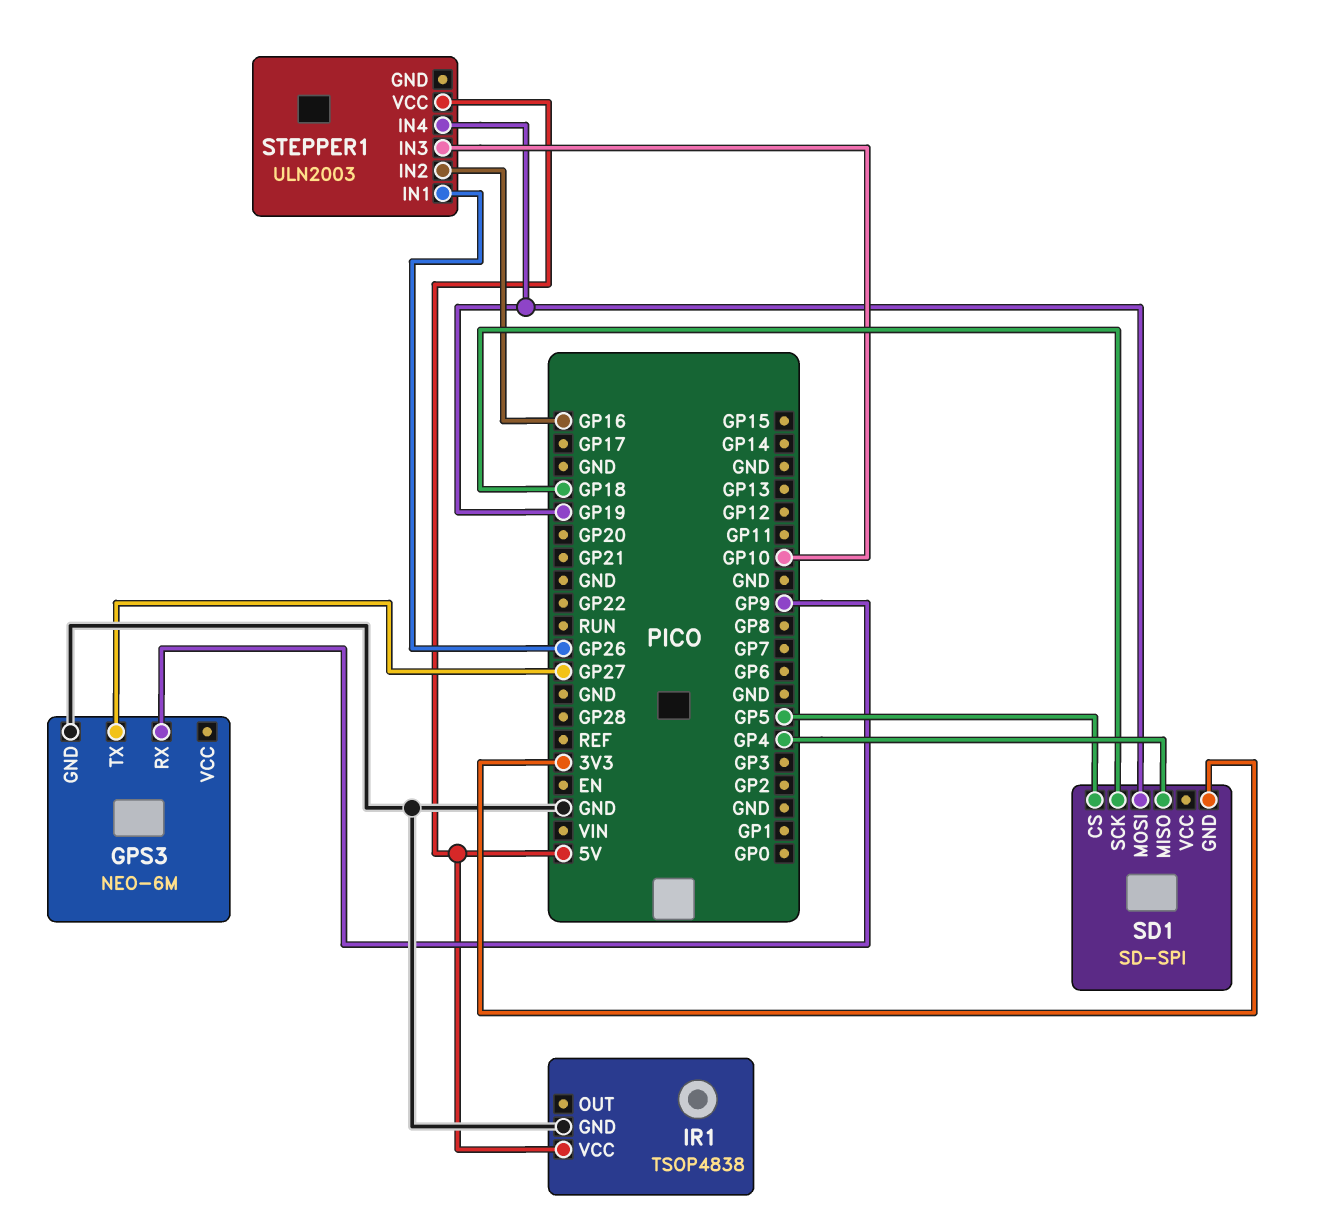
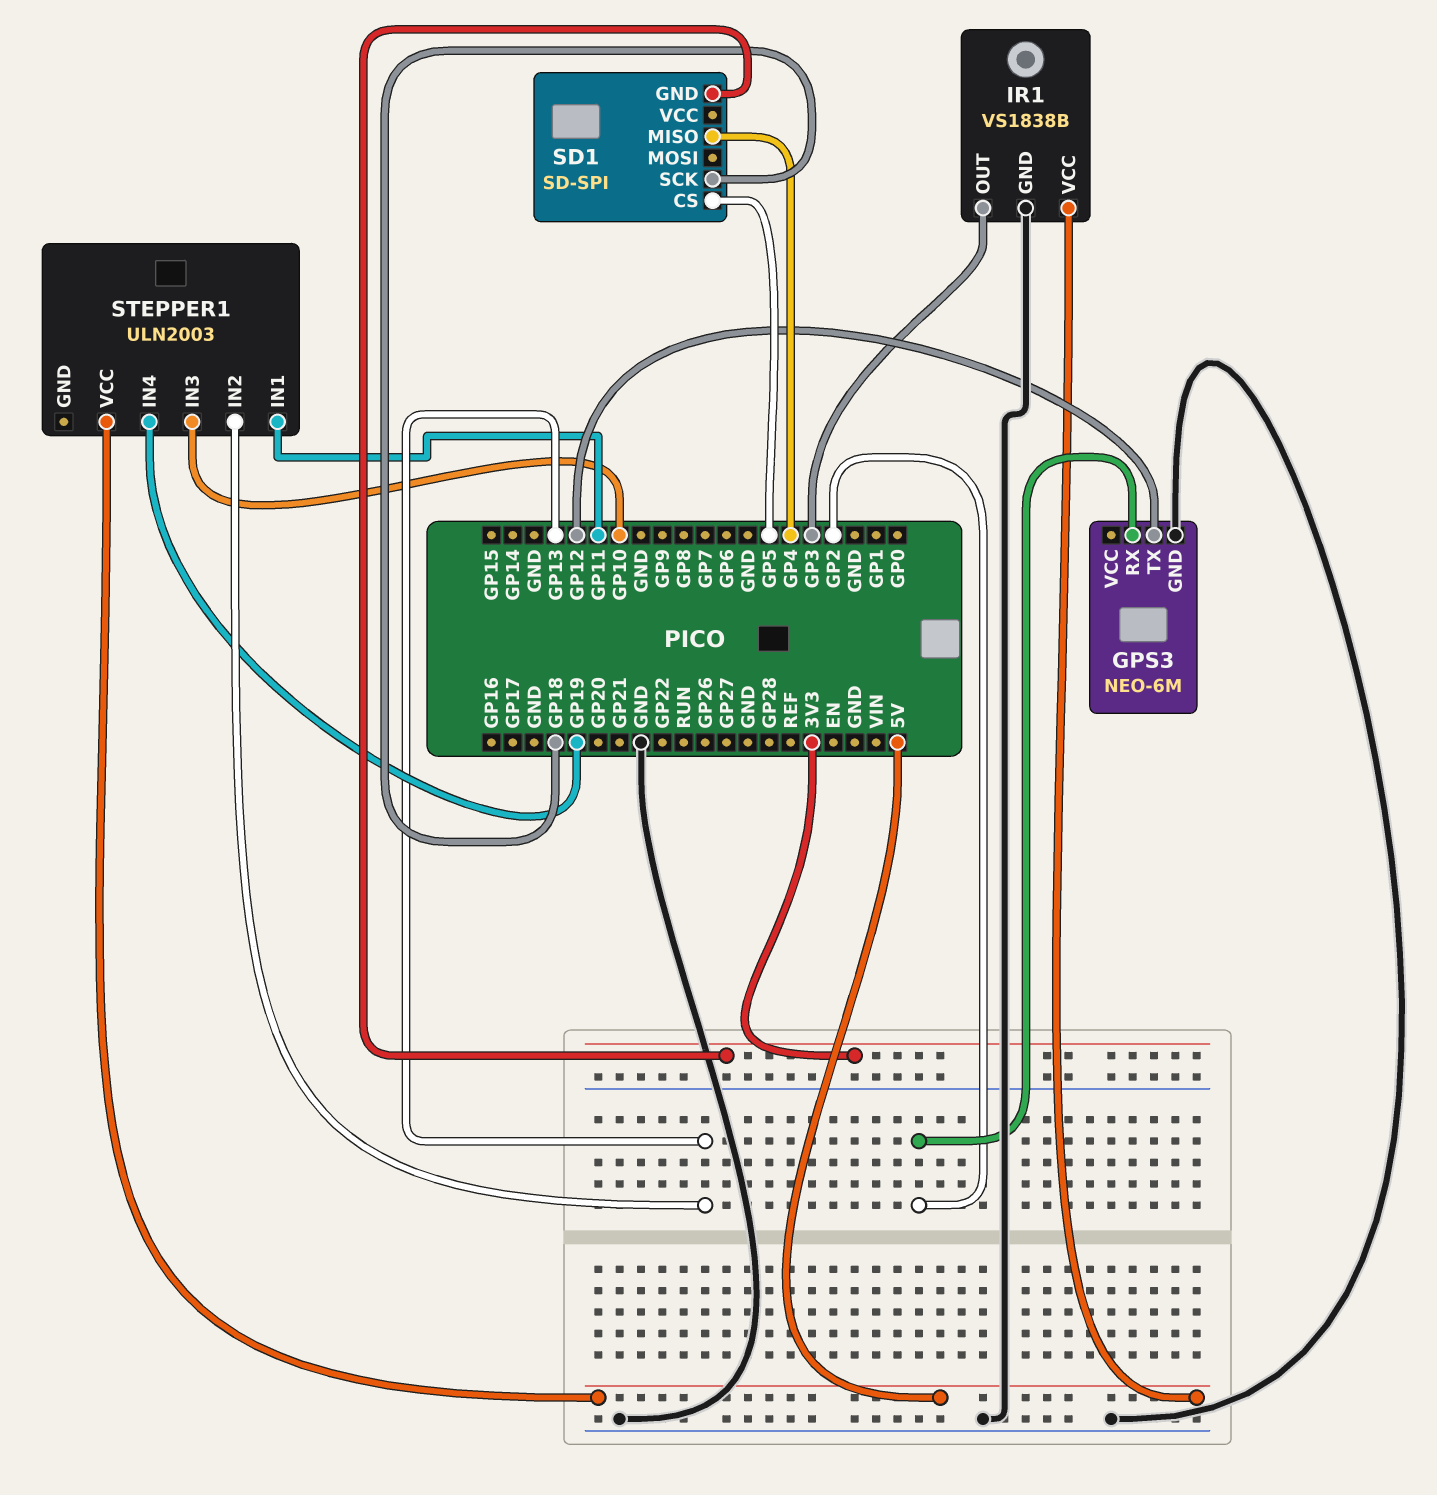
GPS3 pin RX: GP9 -> GP2
GPS3 pin TX: GP27 -> GP12
IR1: TSOP4838 -> VS1838B
IR1 pin OUT: none -> GP3
SD1 pin MOSI: GP19 -> none
STEPPER1 pin IN1: GP26 -> GP11
STEPPER1 pin IN2: GP16 -> GP13

